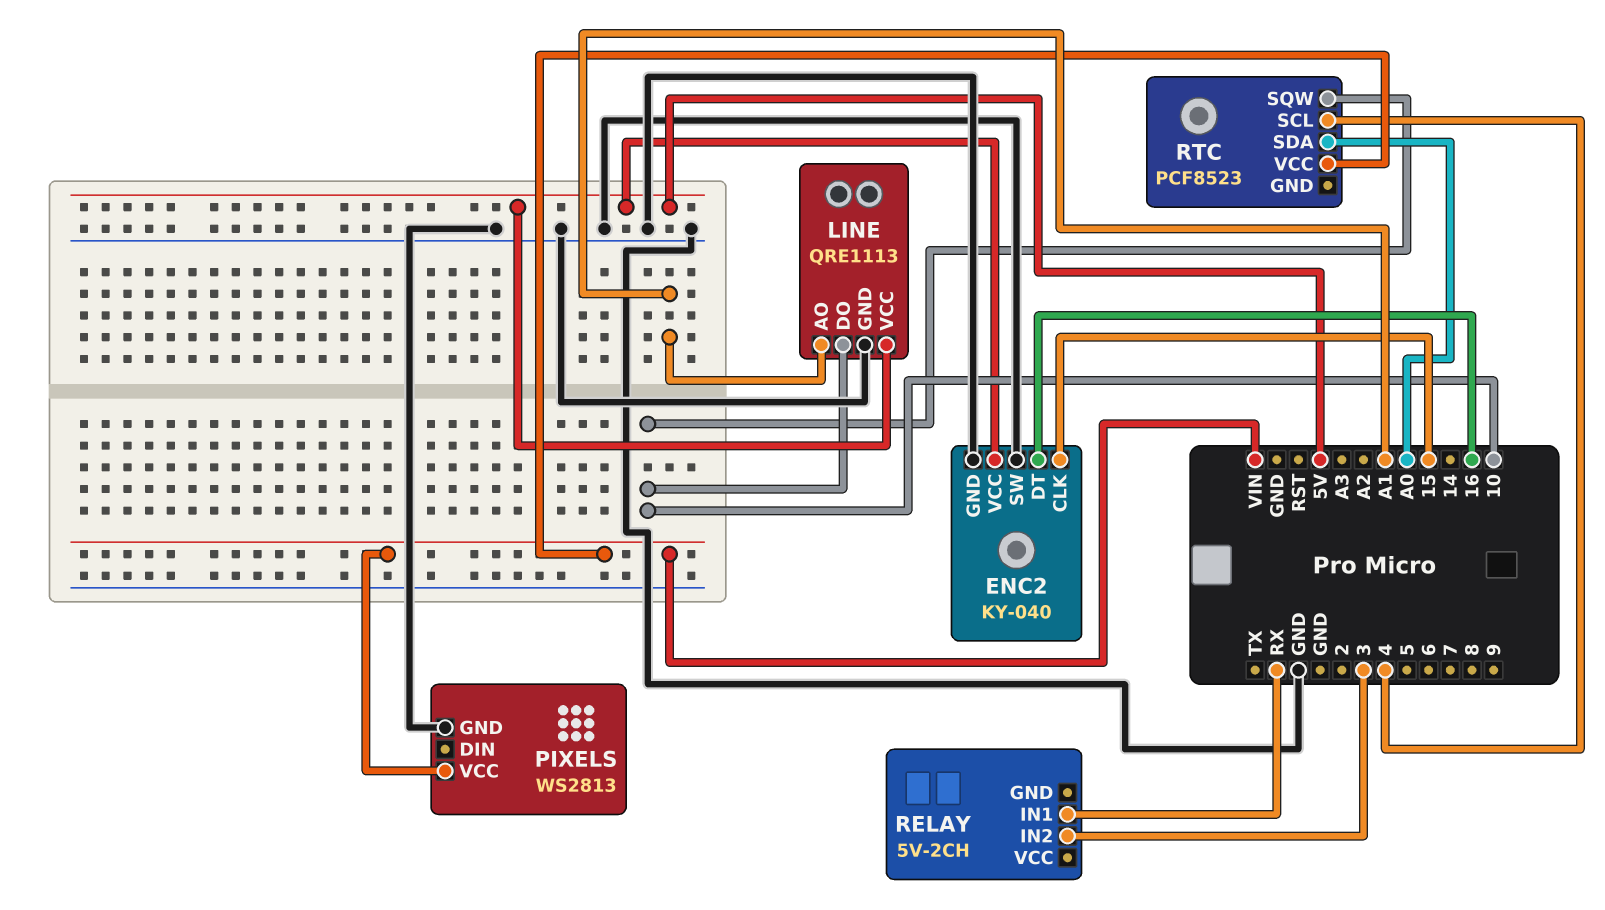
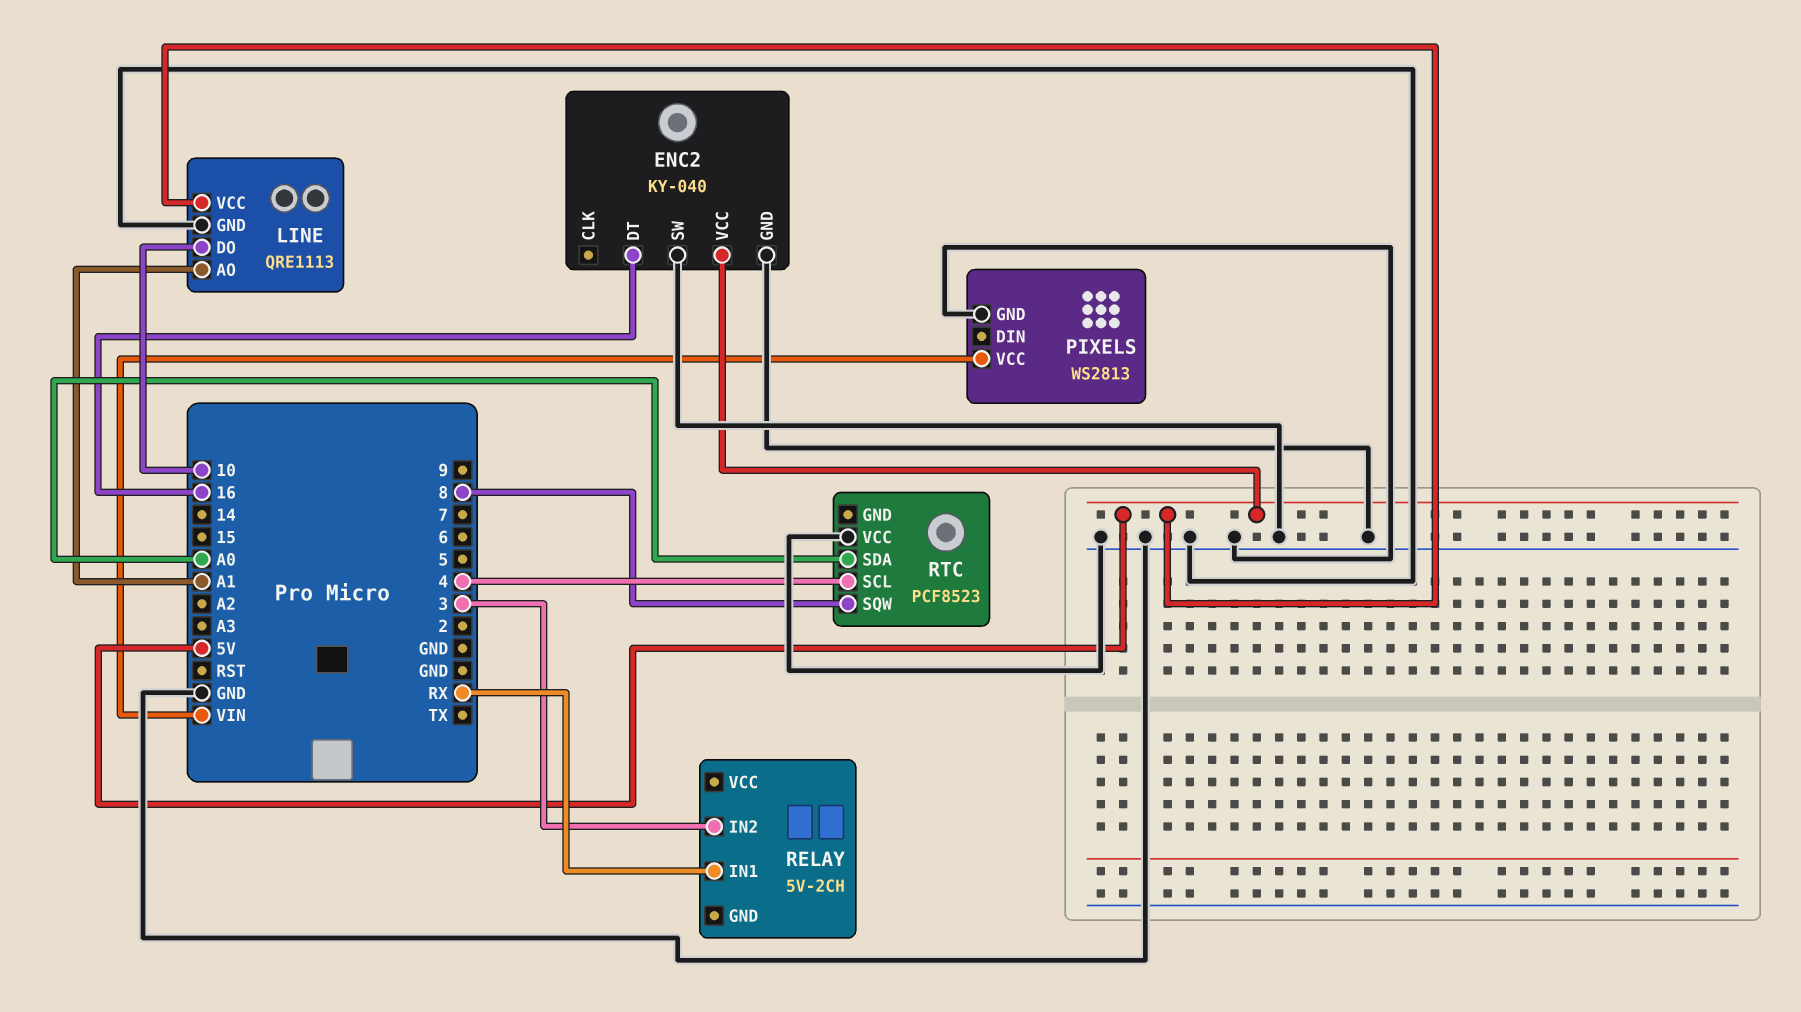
ENC2 pin CLK: 15 -> none
RTC pin SQW: 10 -> 8
RTC pin VCC: VIN -> GND

